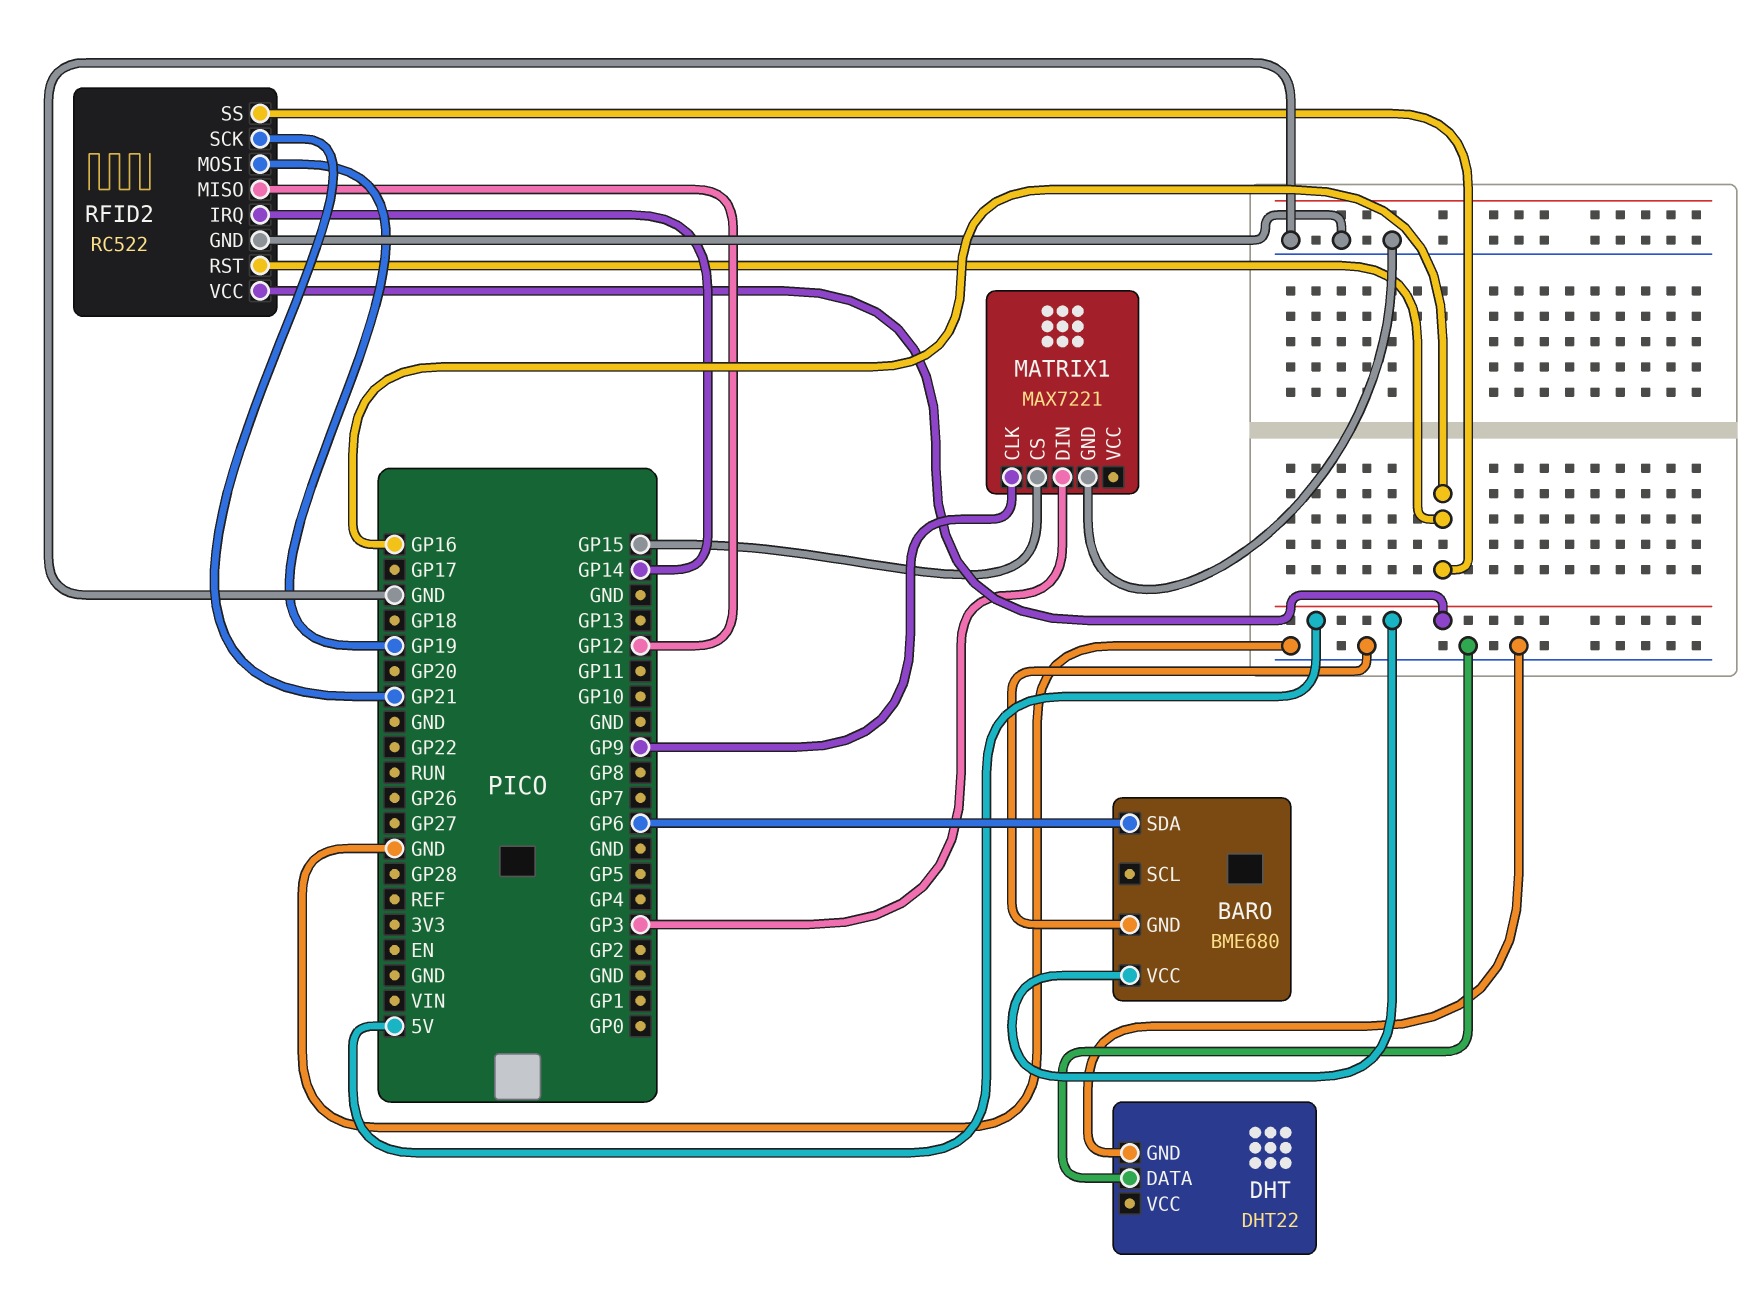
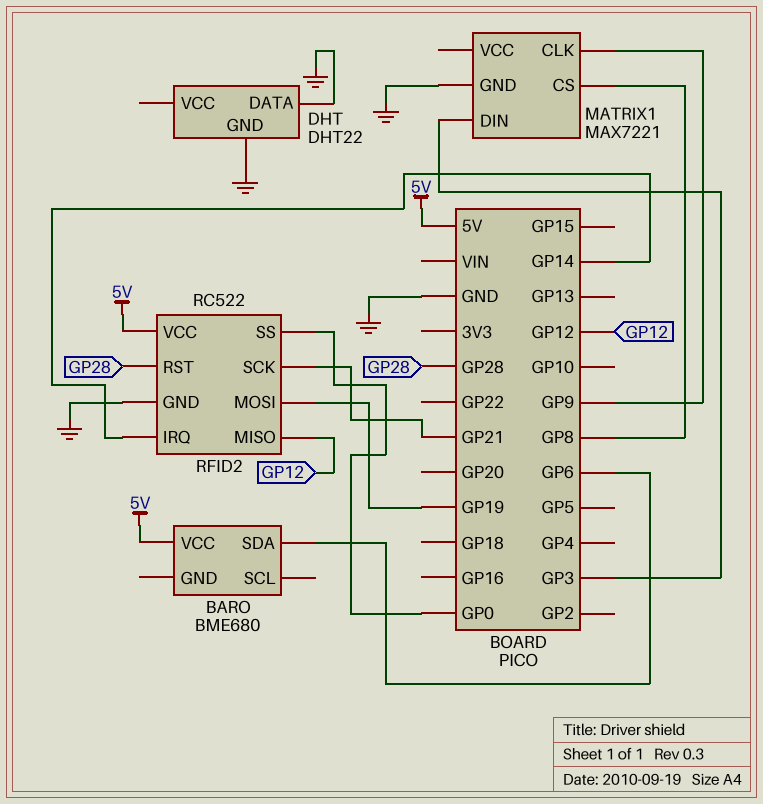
BARO pin GND: GND -> none
MATRIX1 pin CS: GP15 -> GP8
RFID2 pin RST: GP16 -> GP28
RFID2 pin SS: GP16 -> GP0

